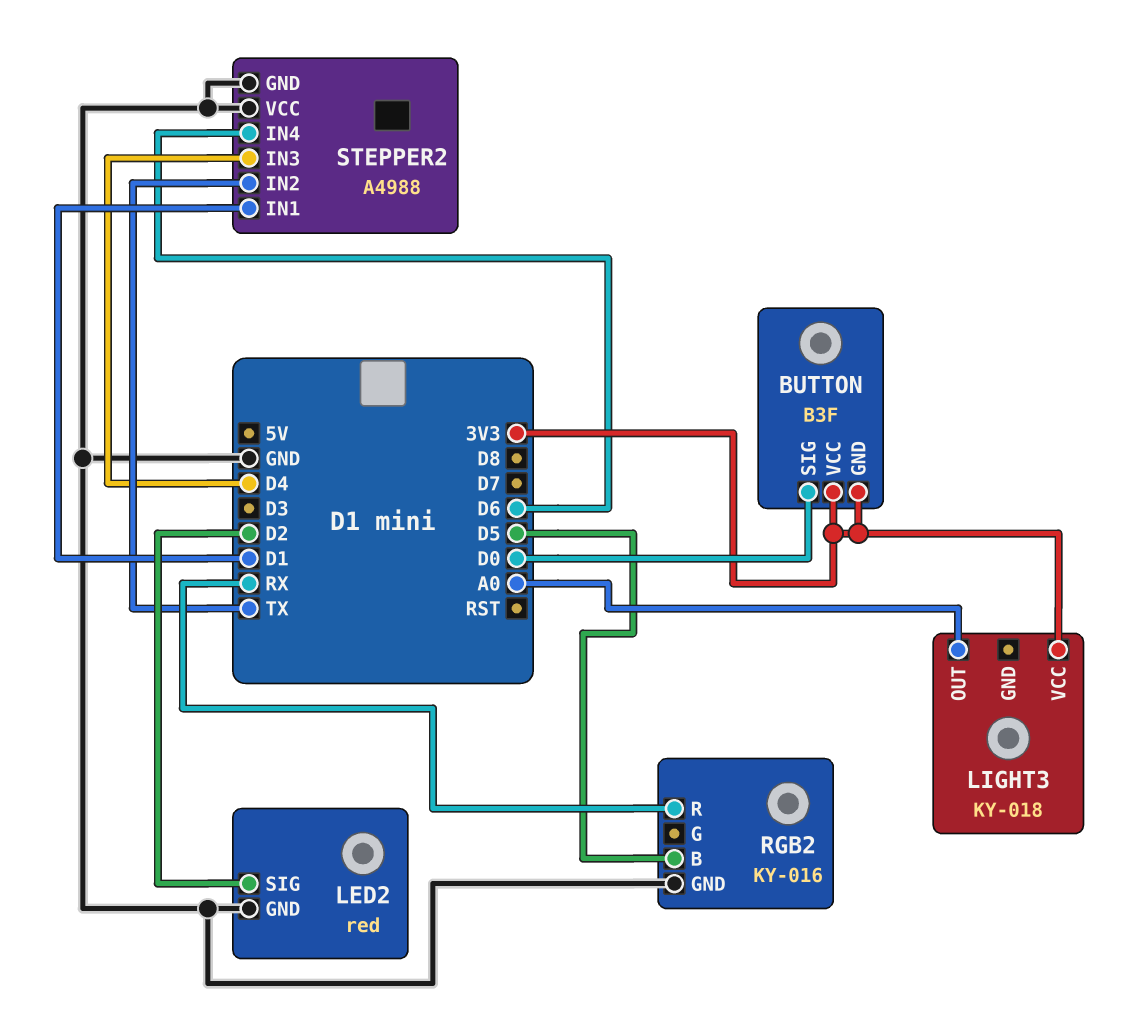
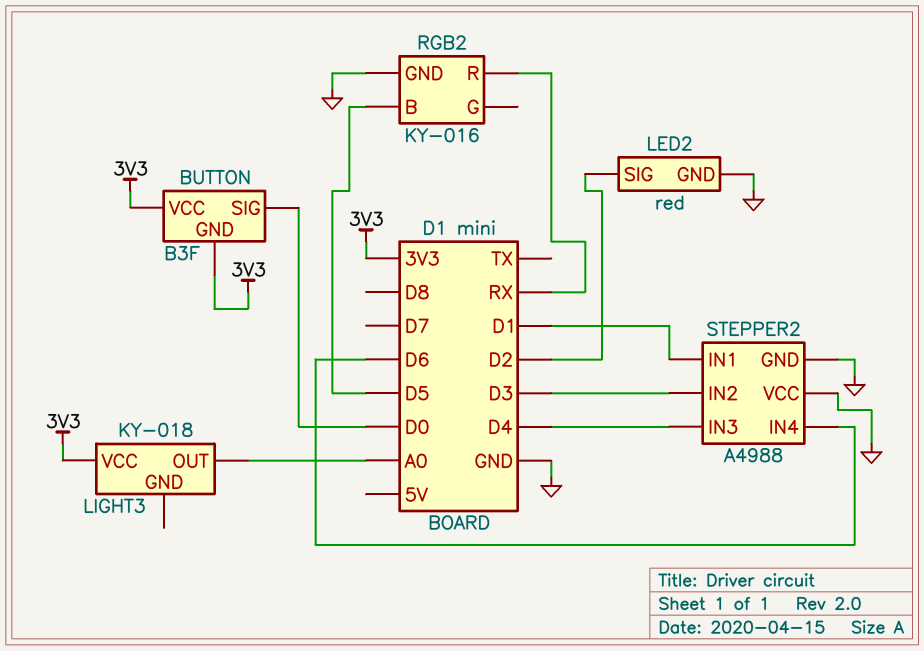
STEPPER2 pin IN2: TX -> D3

